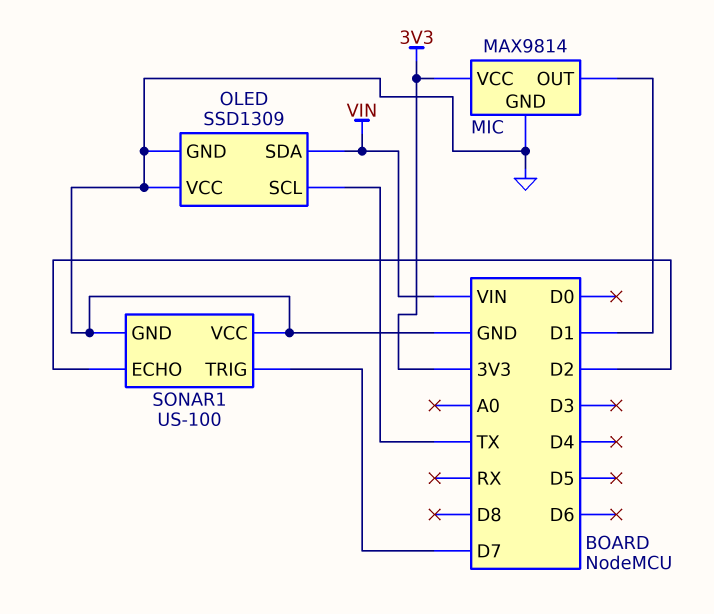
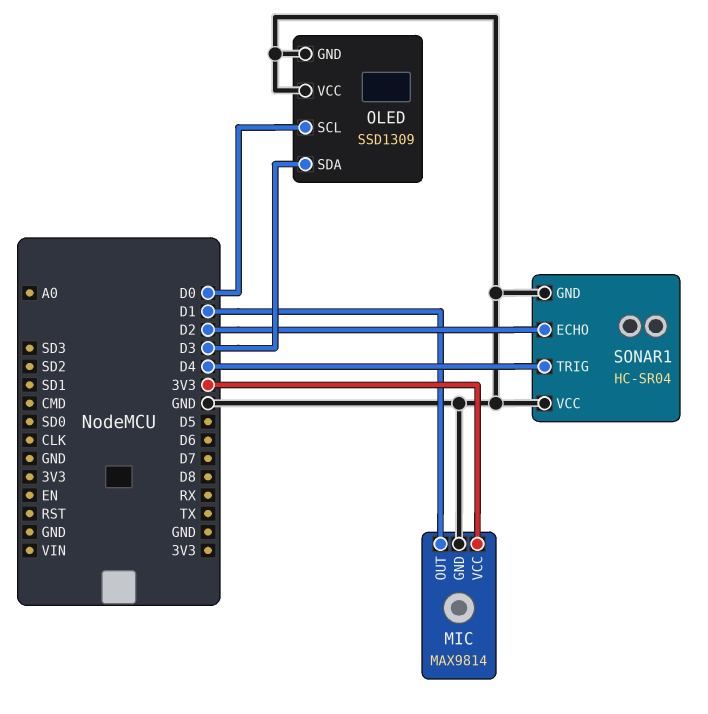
OLED pin SCL: TX -> D0
OLED pin SDA: VIN -> D3
SONAR1: US-100 -> HC-SR04
SONAR1 pin TRIG: D7 -> D4

